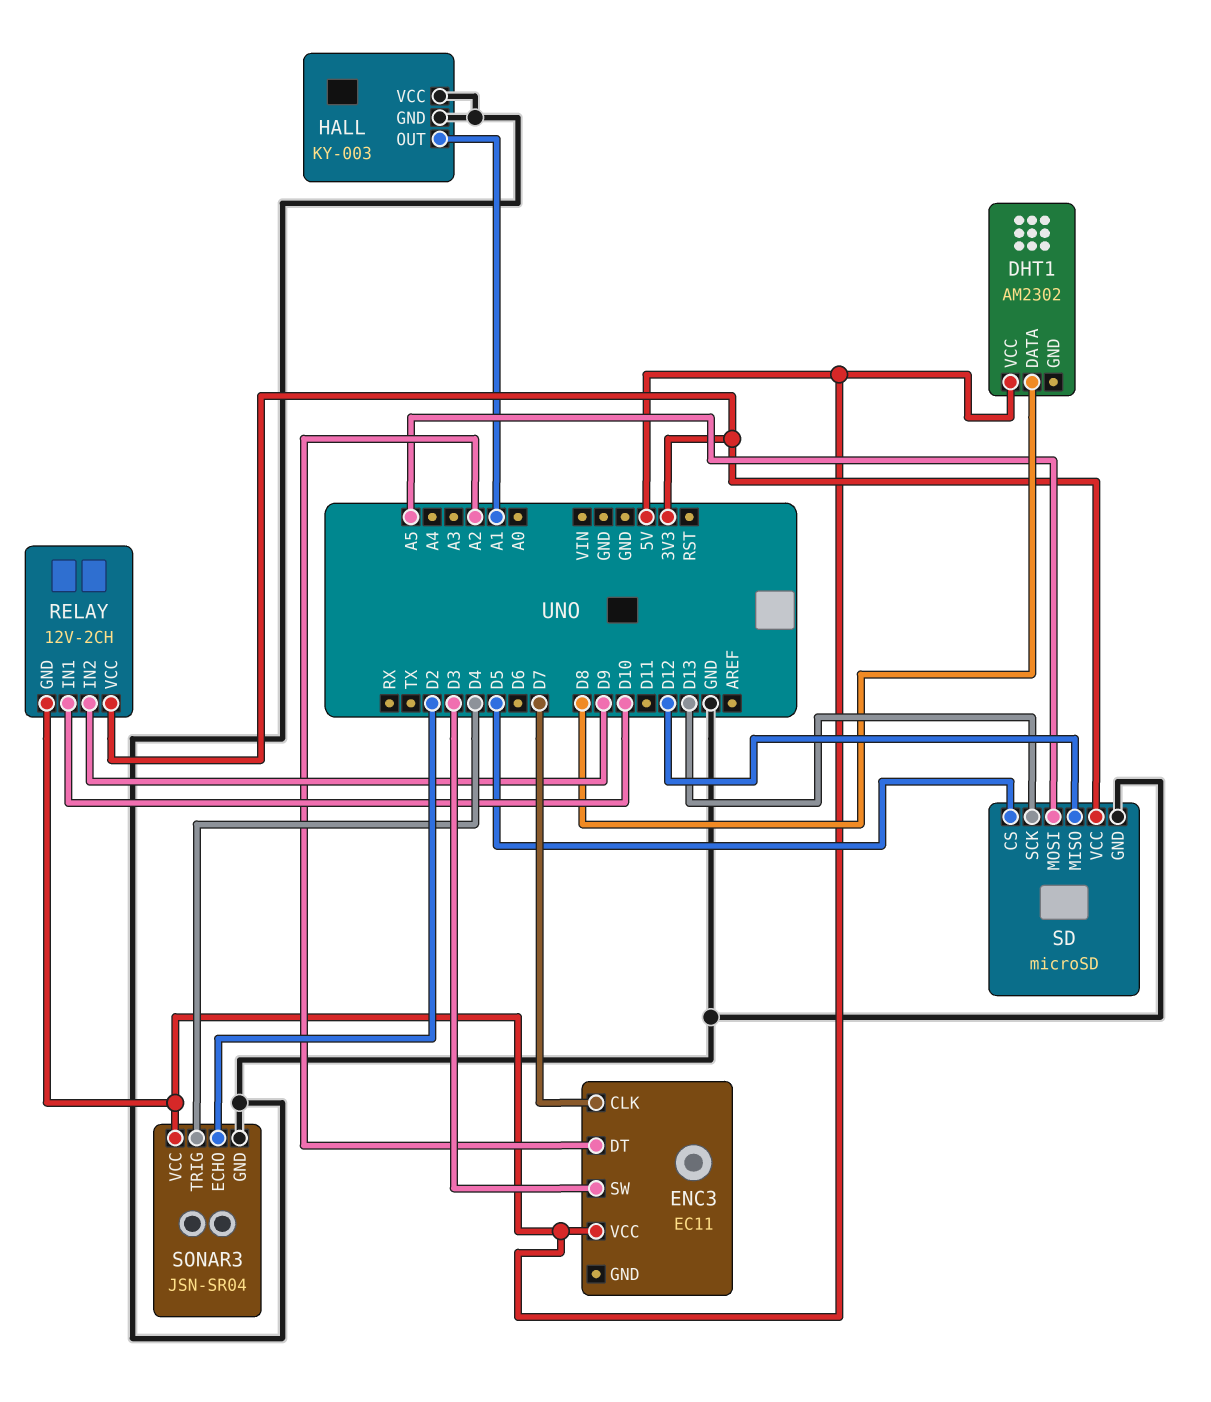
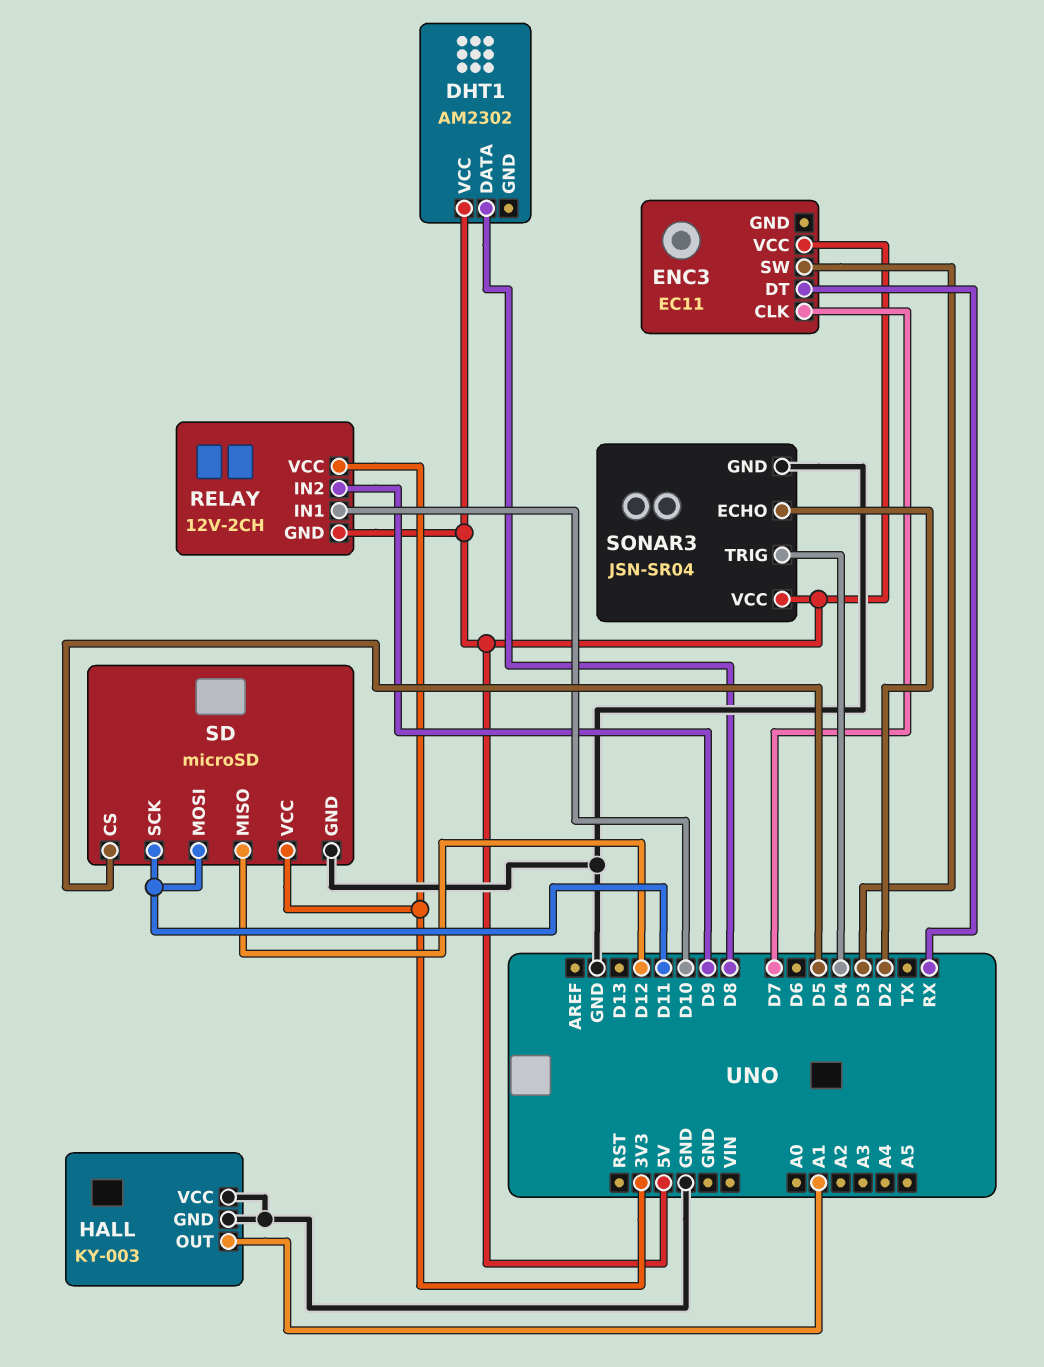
ENC3 pin DT: A2 -> RX
SD pin MOSI: A5 -> D11
SD pin SCK: D13 -> D11

